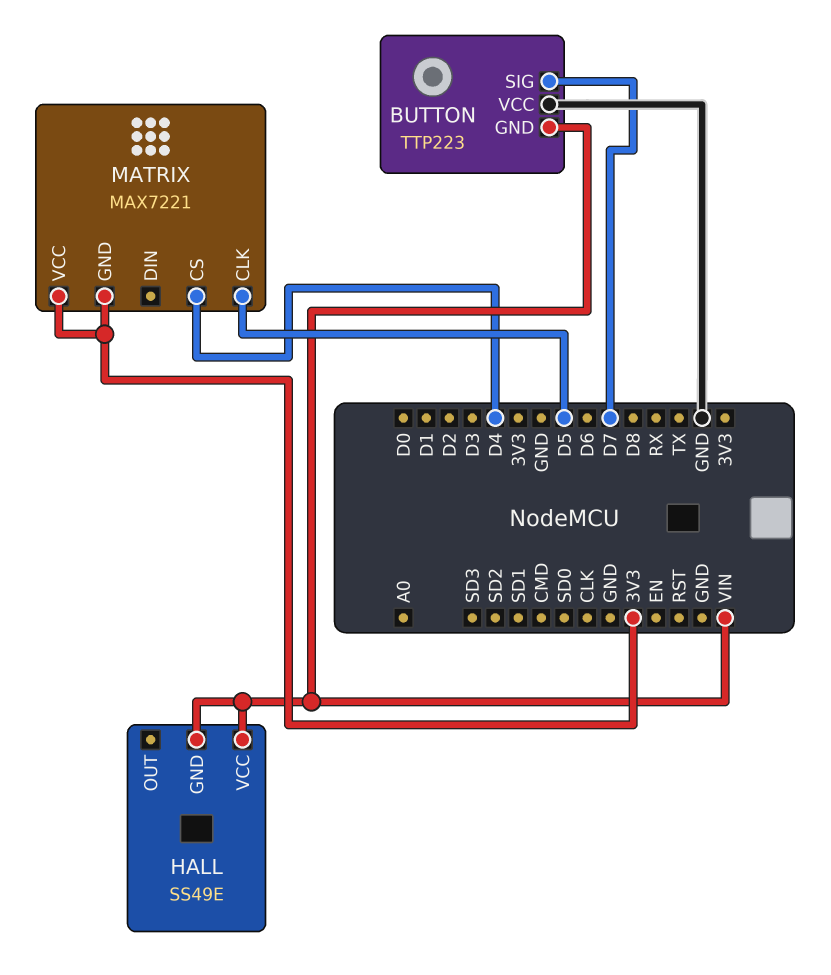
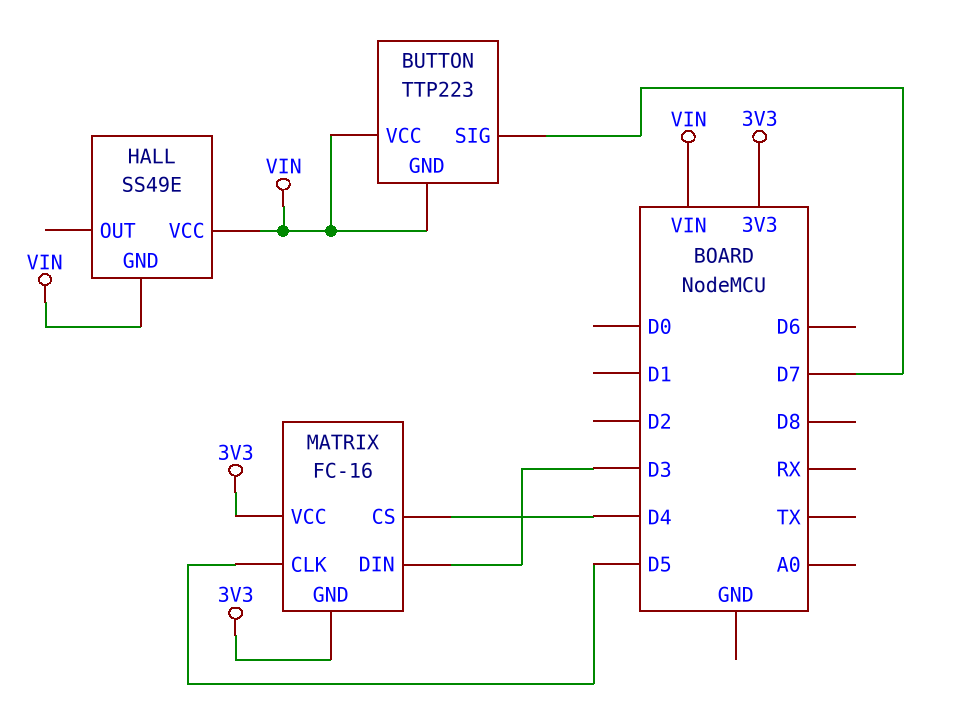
BUTTON pin VCC: GND -> VIN
MATRIX: MAX7221 -> FC-16
MATRIX pin DIN: none -> D3

